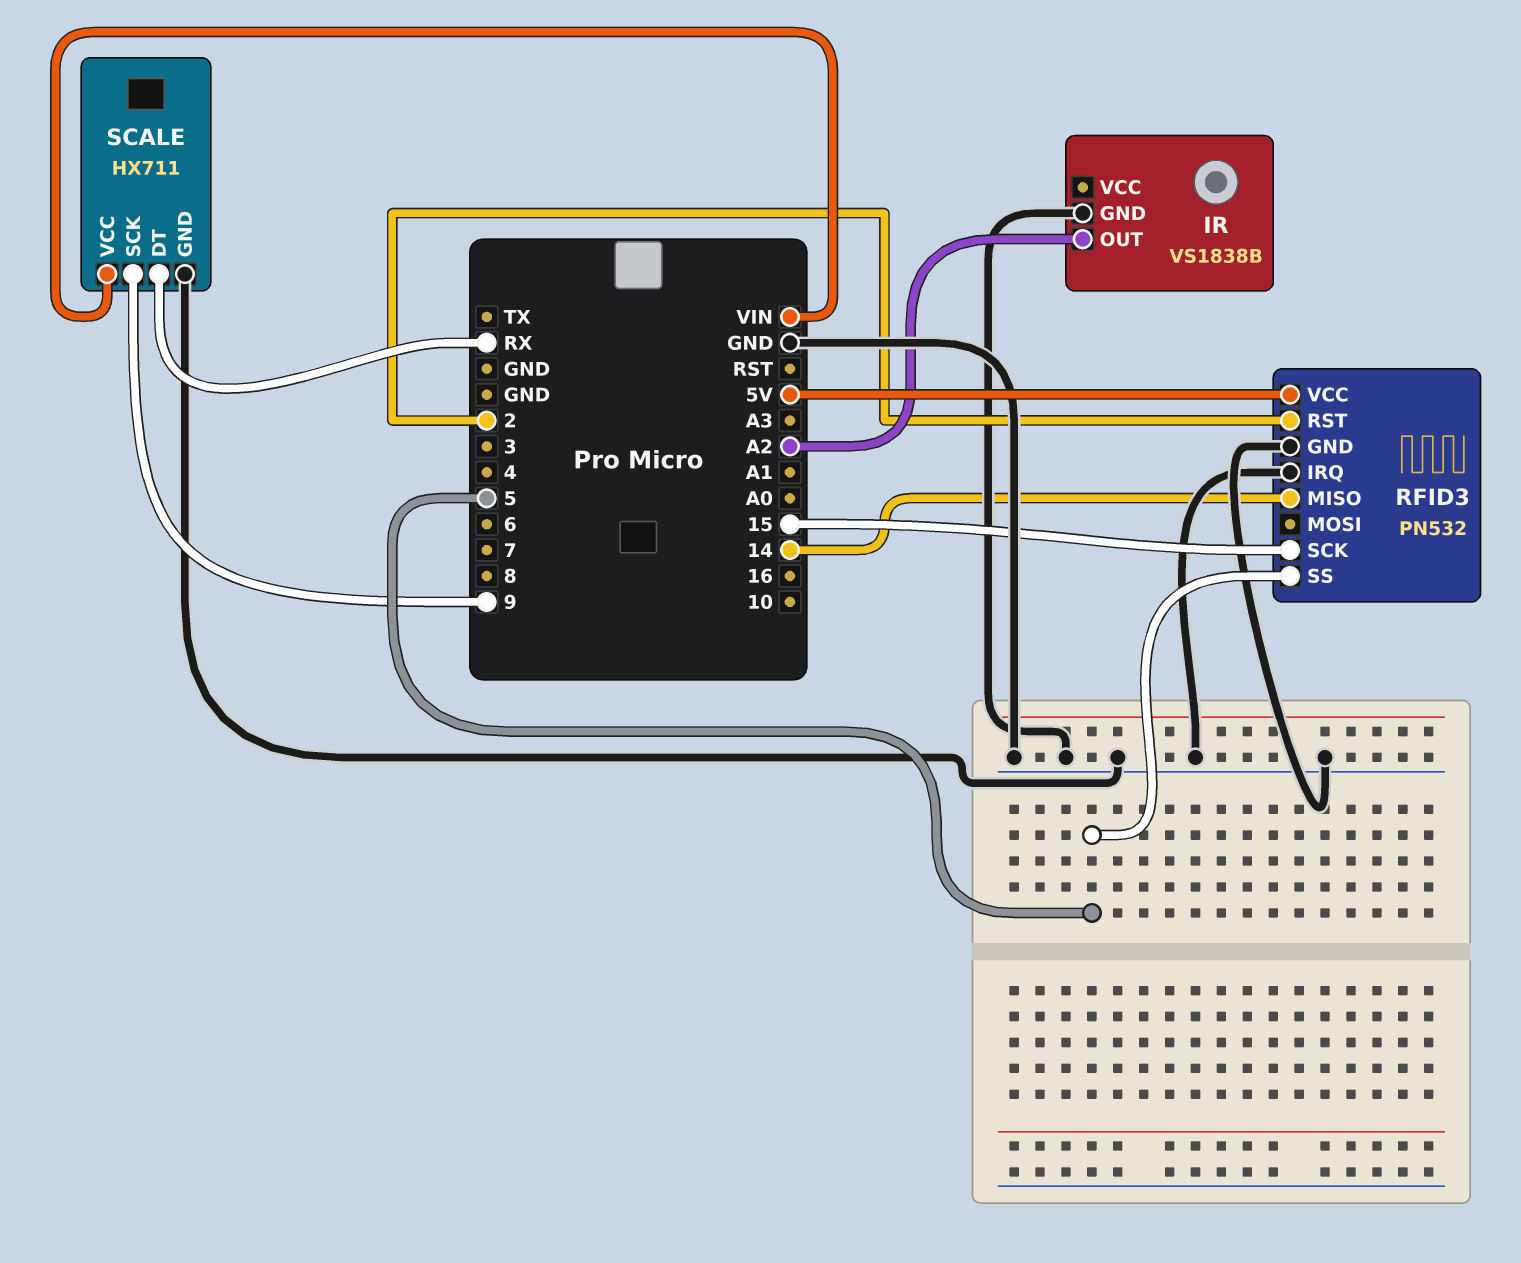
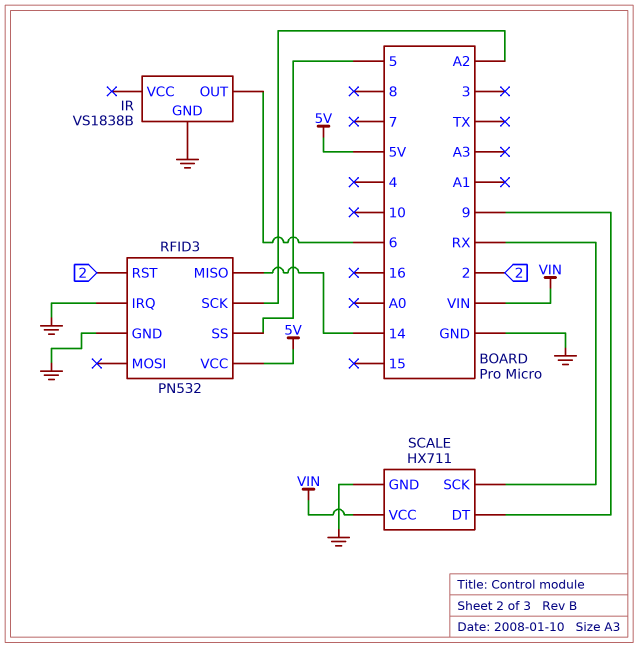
IR pin OUT: A2 -> 6
RFID3 pin SCK: 15 -> A2
SCALE pin DT: RX -> 9
SCALE pin SCK: 9 -> RX

